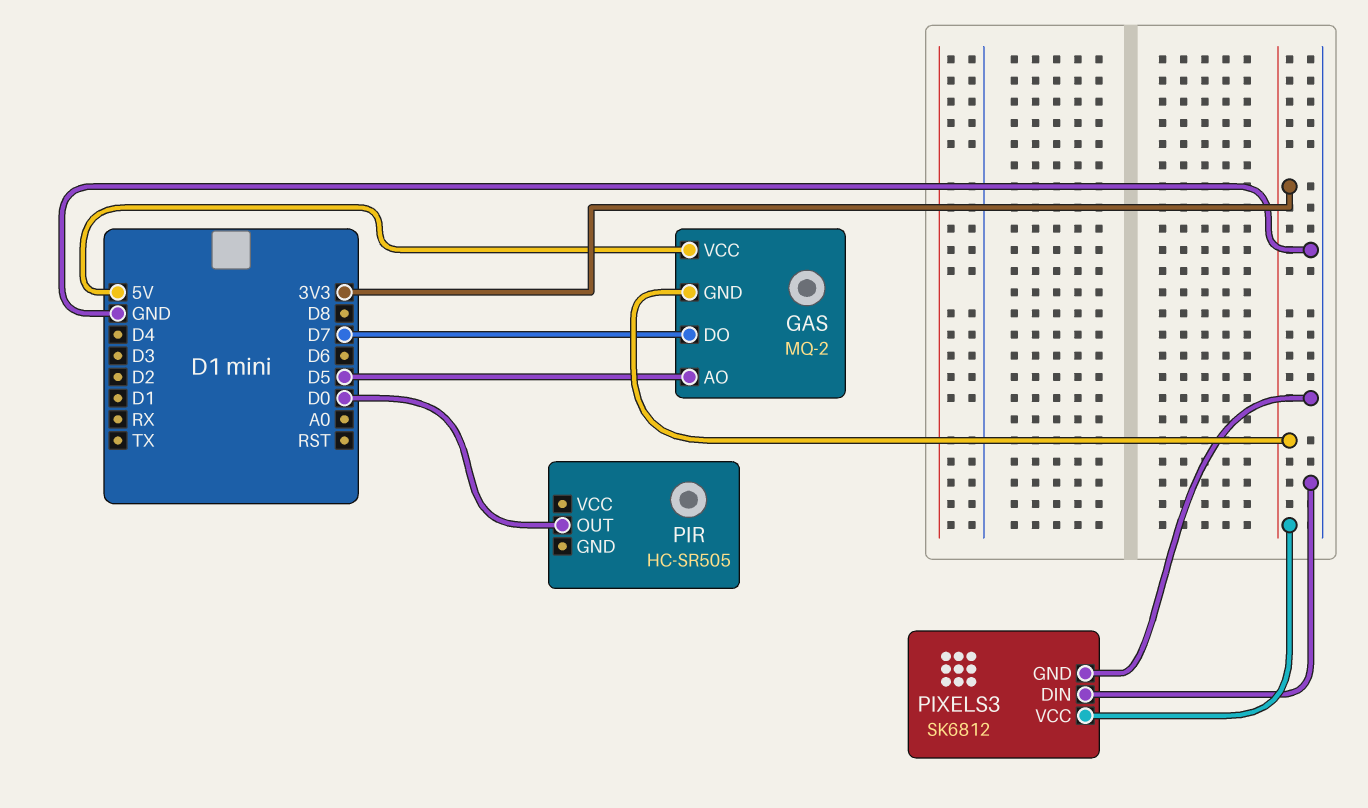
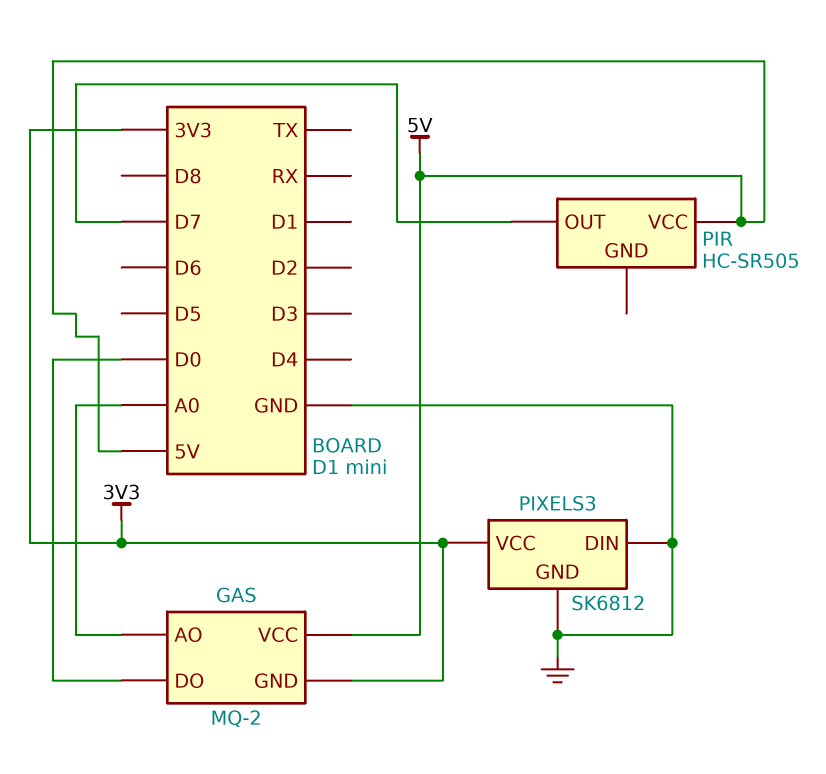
GAS pin AO: D5 -> A0
GAS pin DO: D7 -> D0
PIR pin OUT: D0 -> D7
PIR pin VCC: none -> 5V

